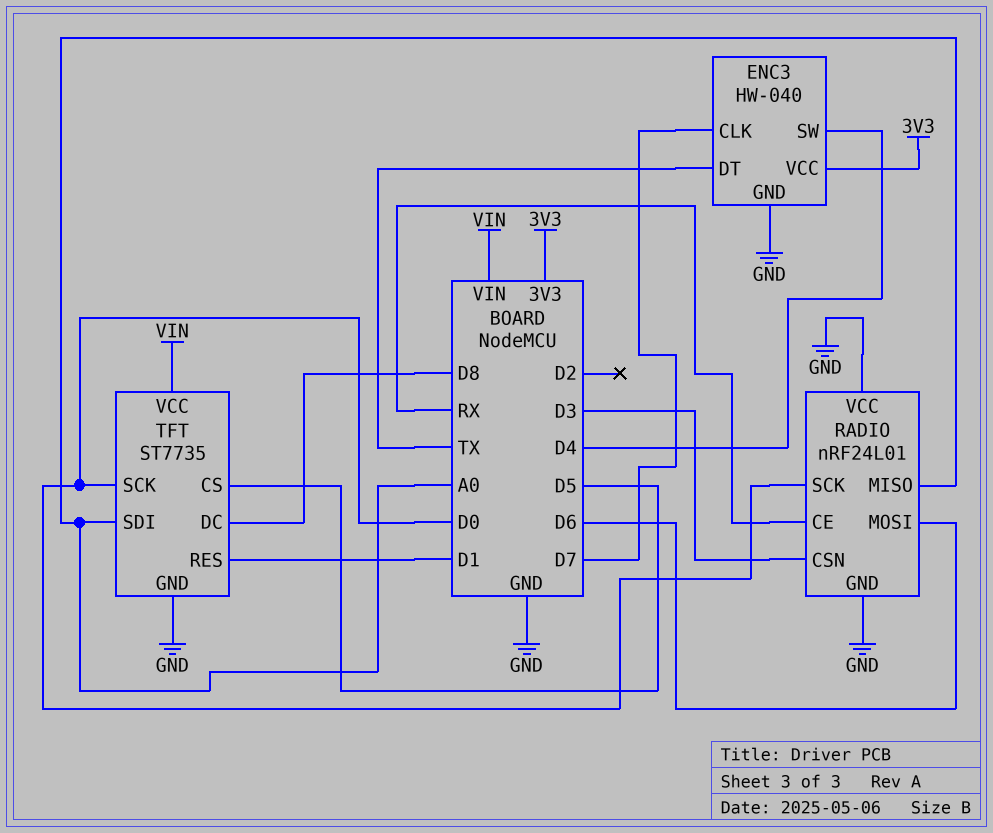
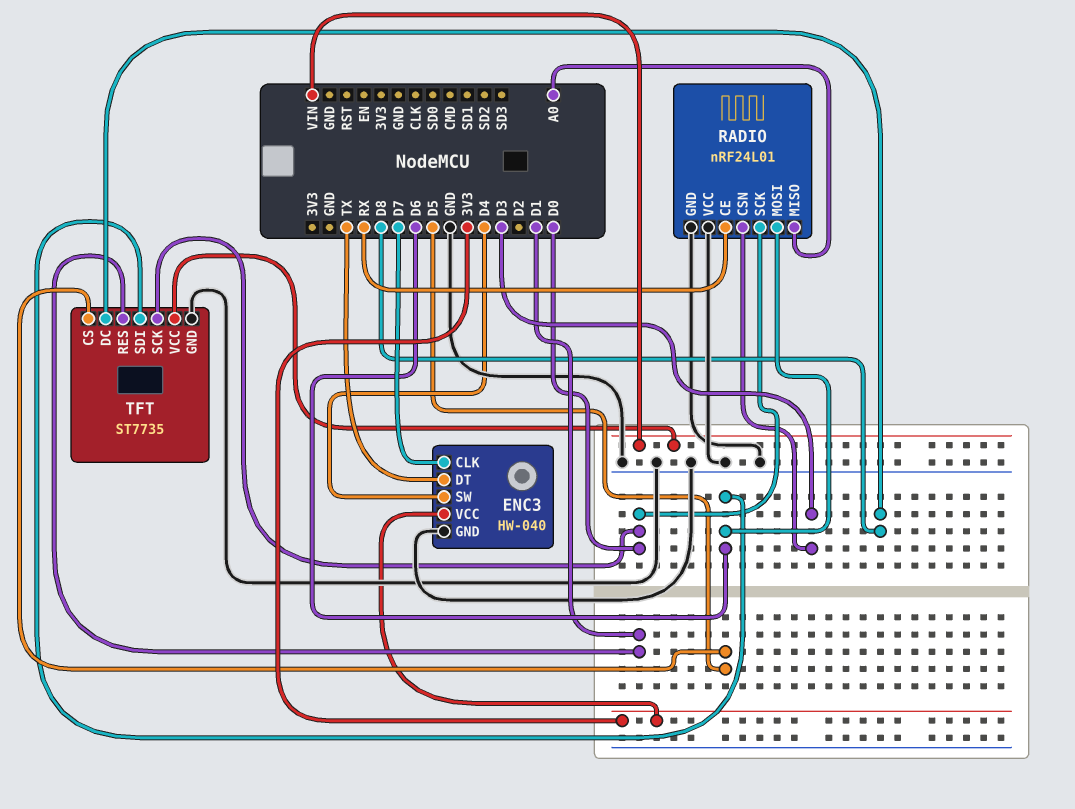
TFT pin SDI: A0 -> D6

